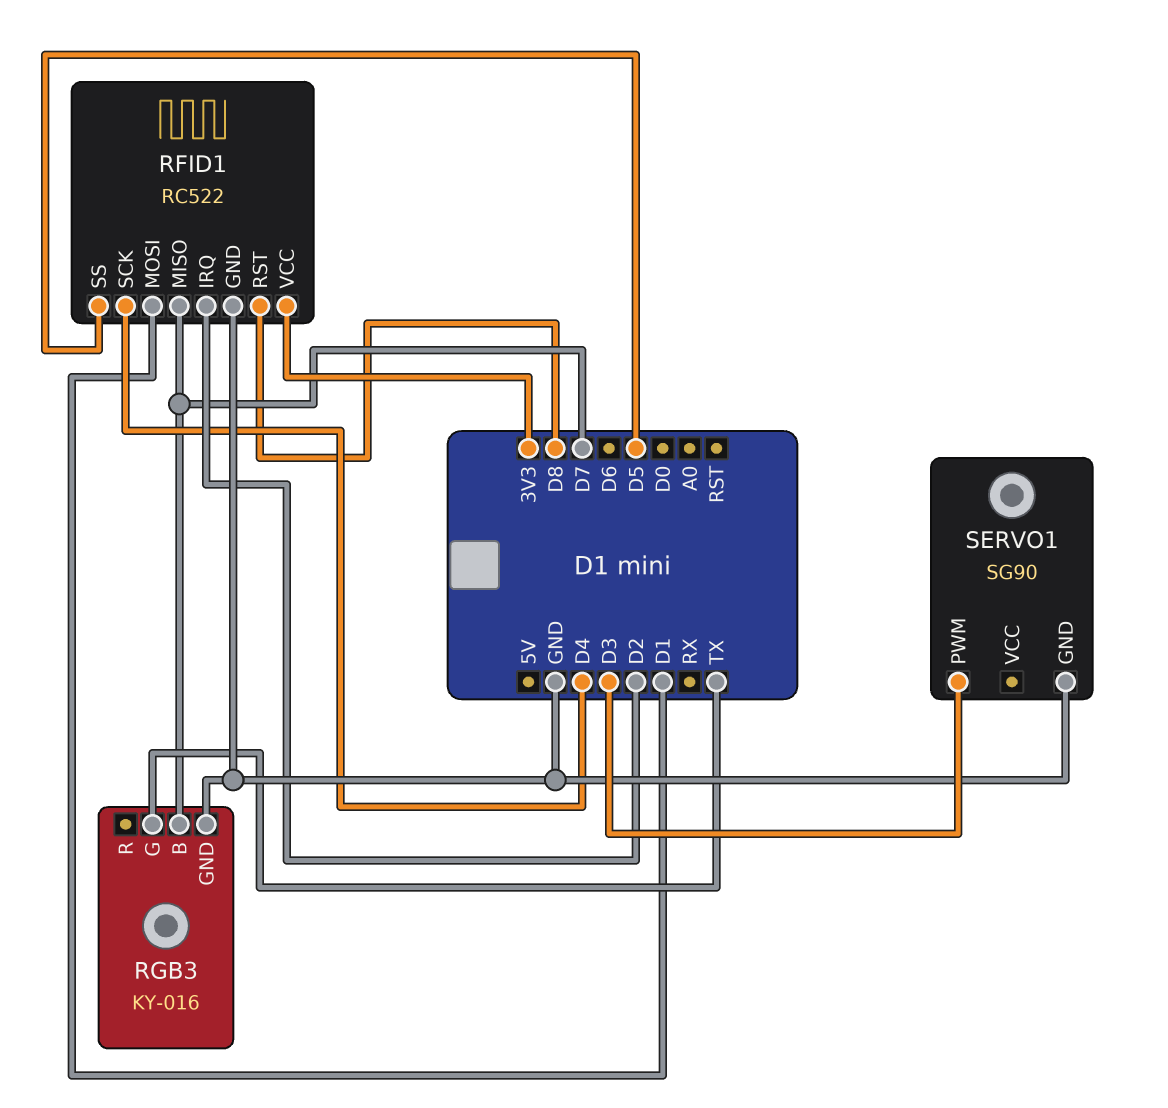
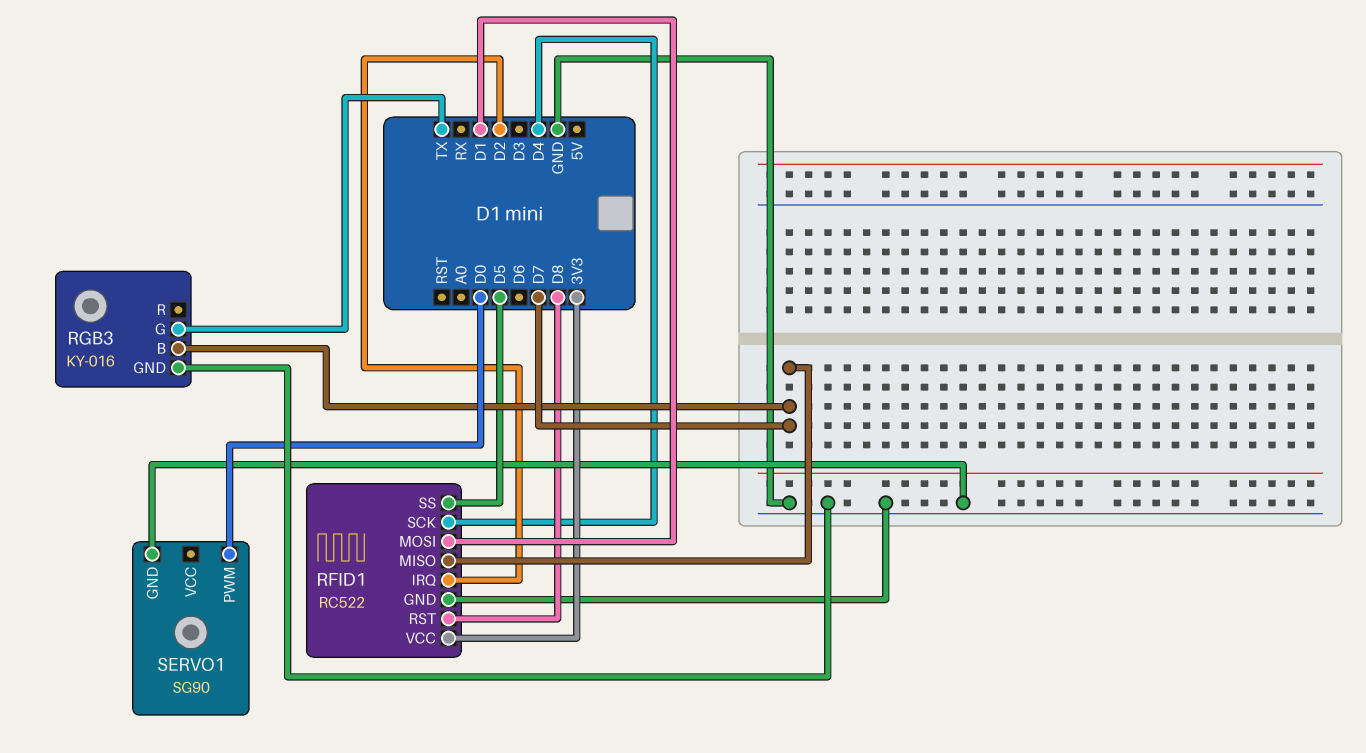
SERVO1 pin PWM: D3 -> D0

